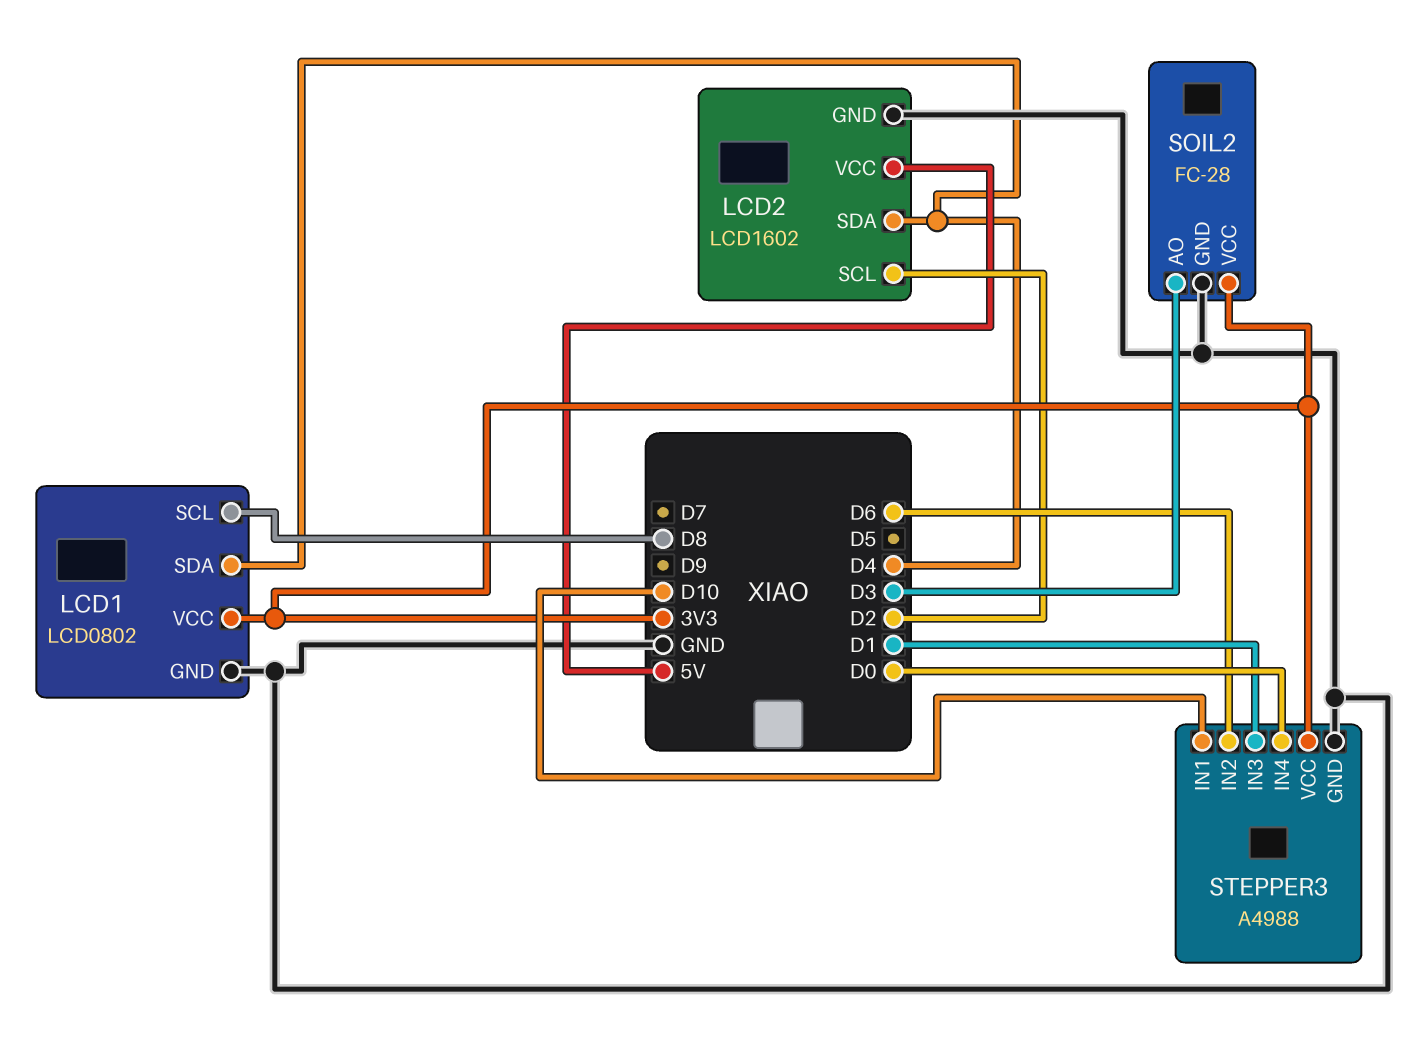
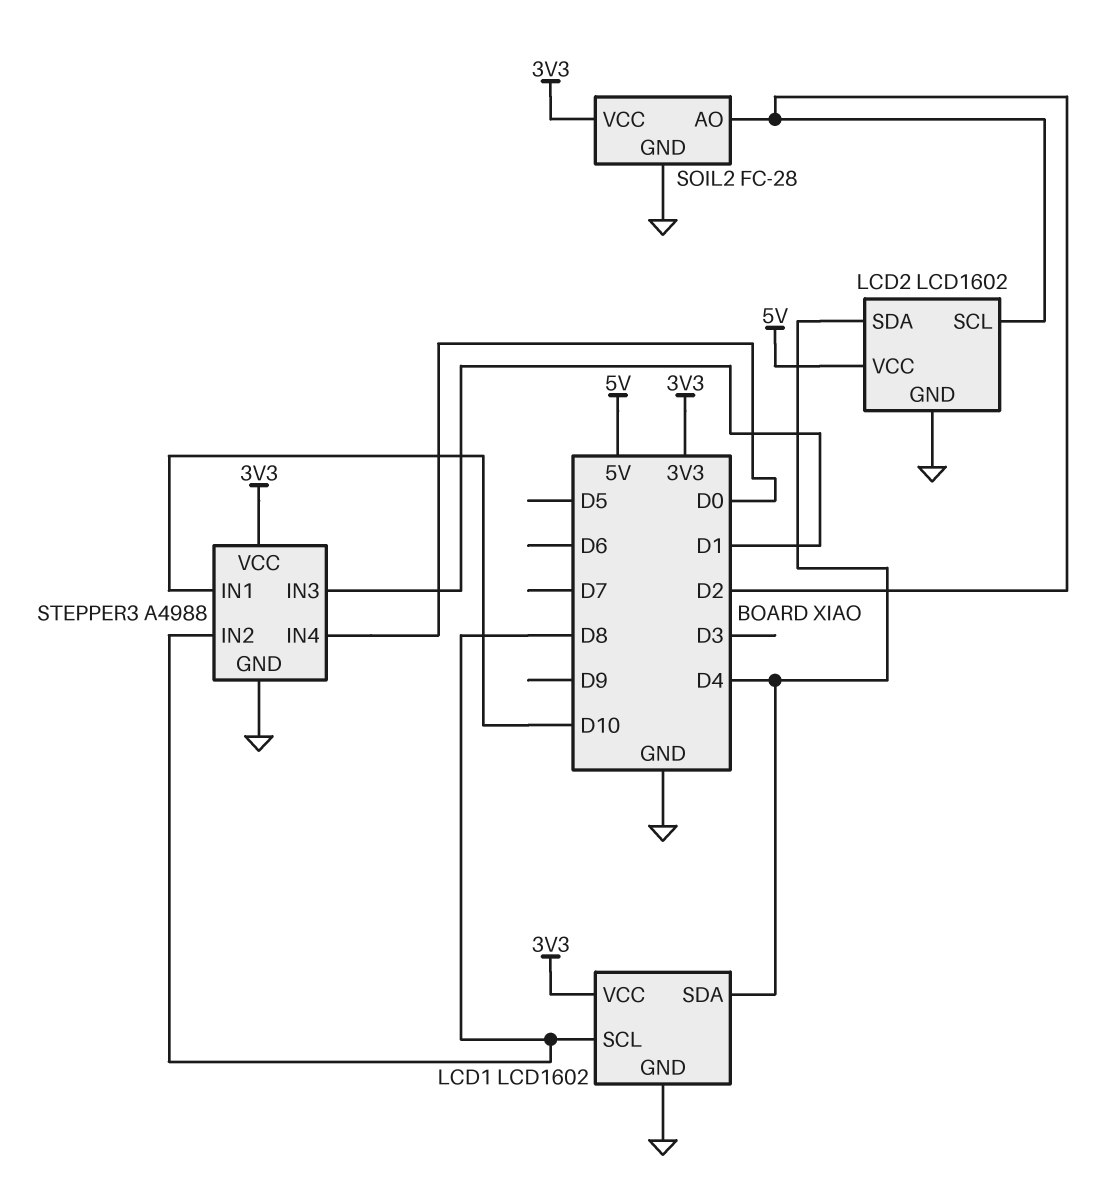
LCD1: LCD0802 -> LCD1602
SOIL2 pin AO: D3 -> D2
STEPPER3 pin IN2: D6 -> D8

